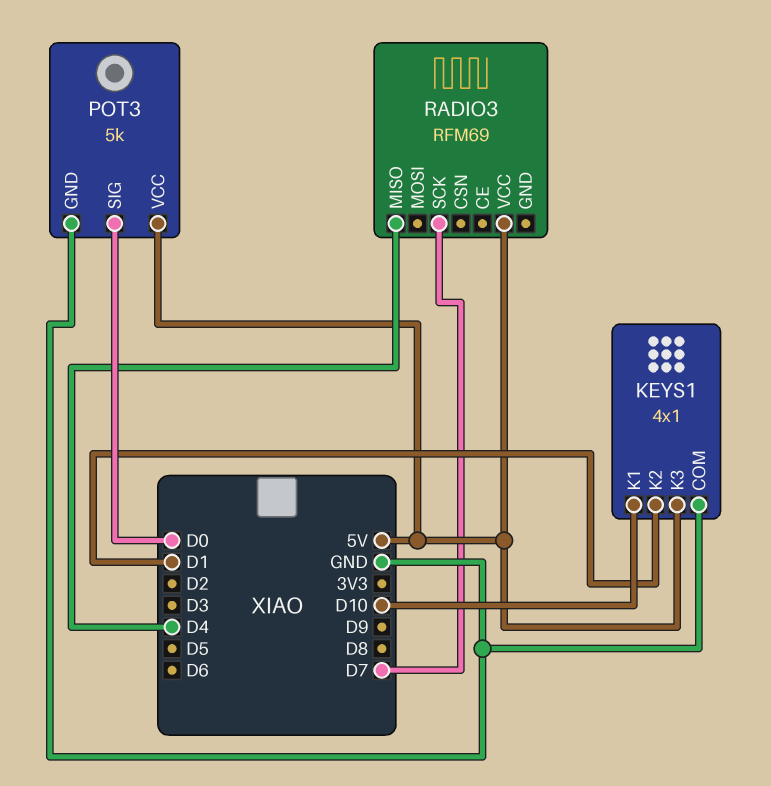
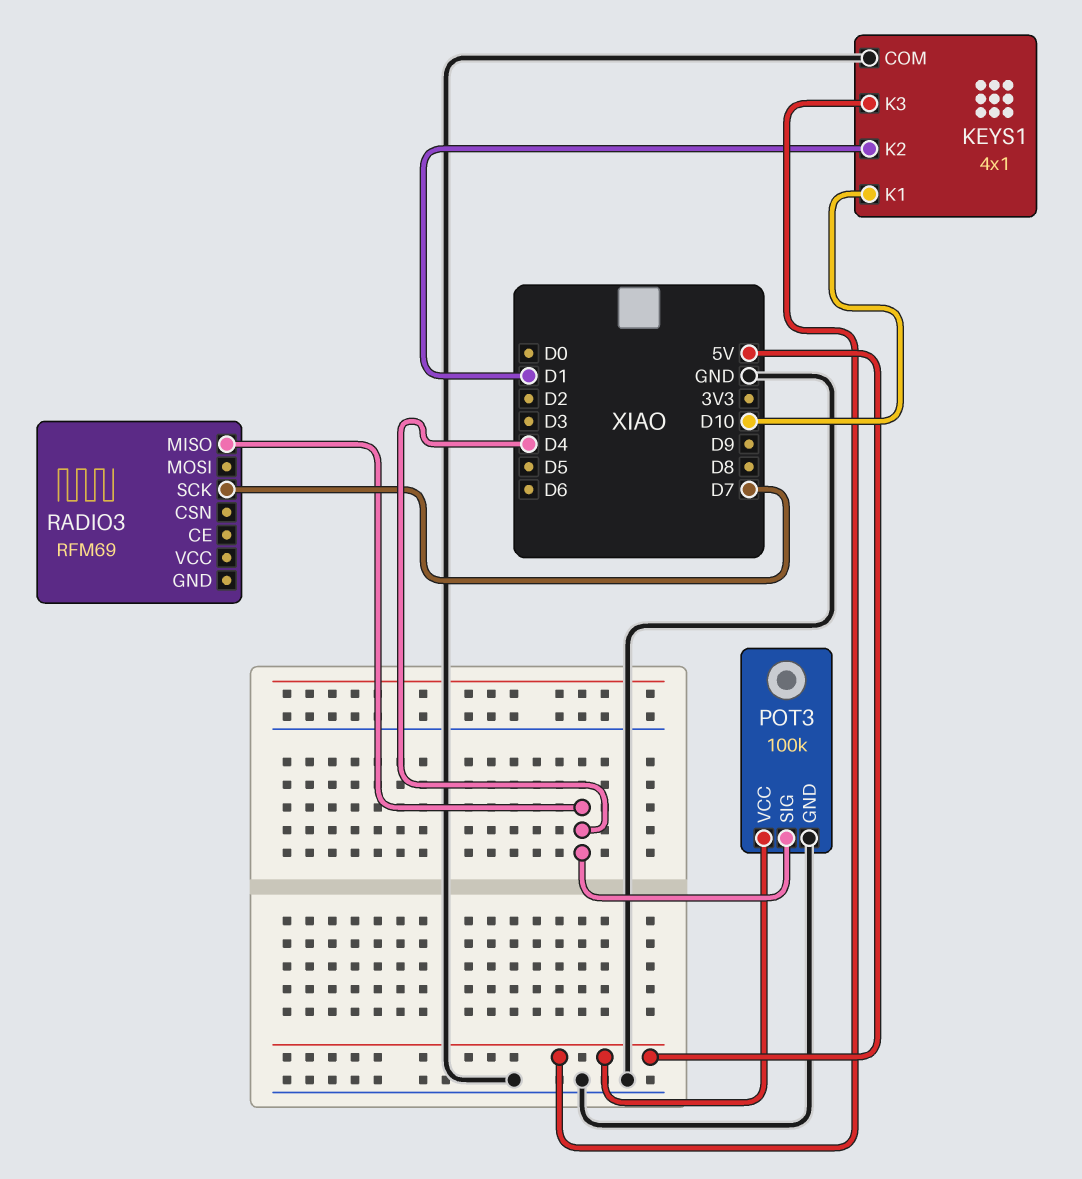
POT3: 5k -> 100k
POT3 pin SIG: D0 -> D4
RADIO3 pin VCC: 5V -> none

